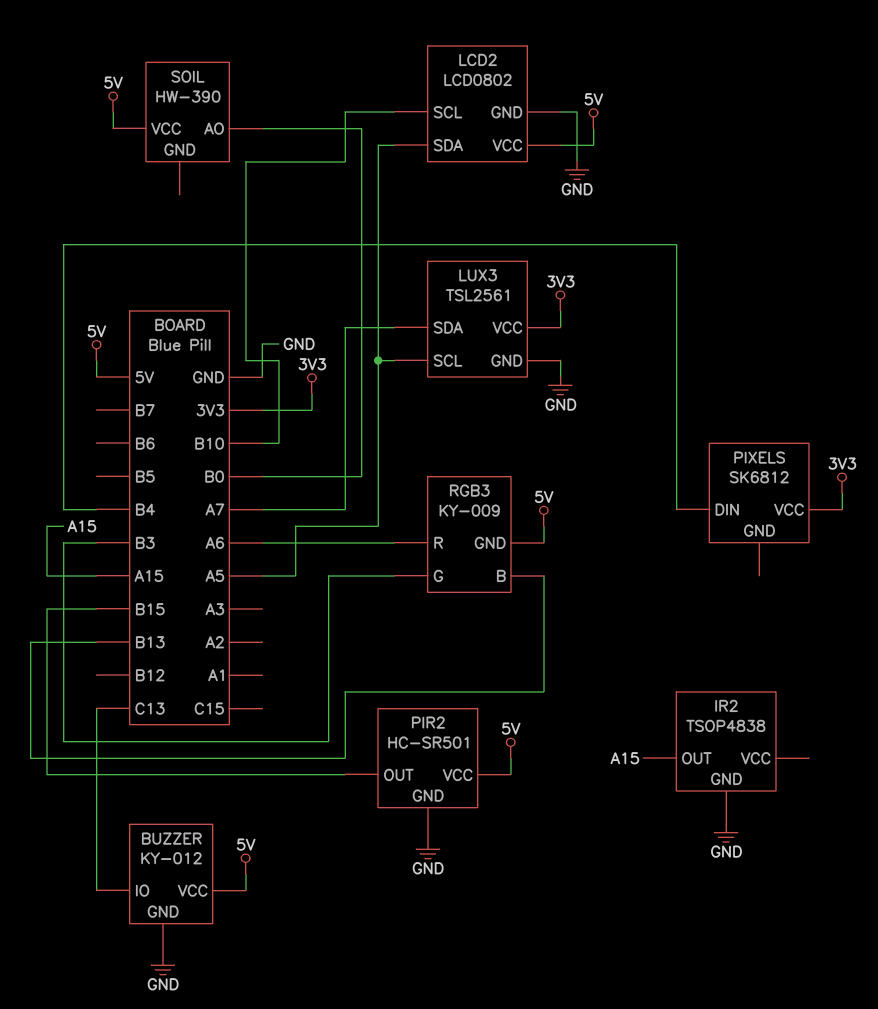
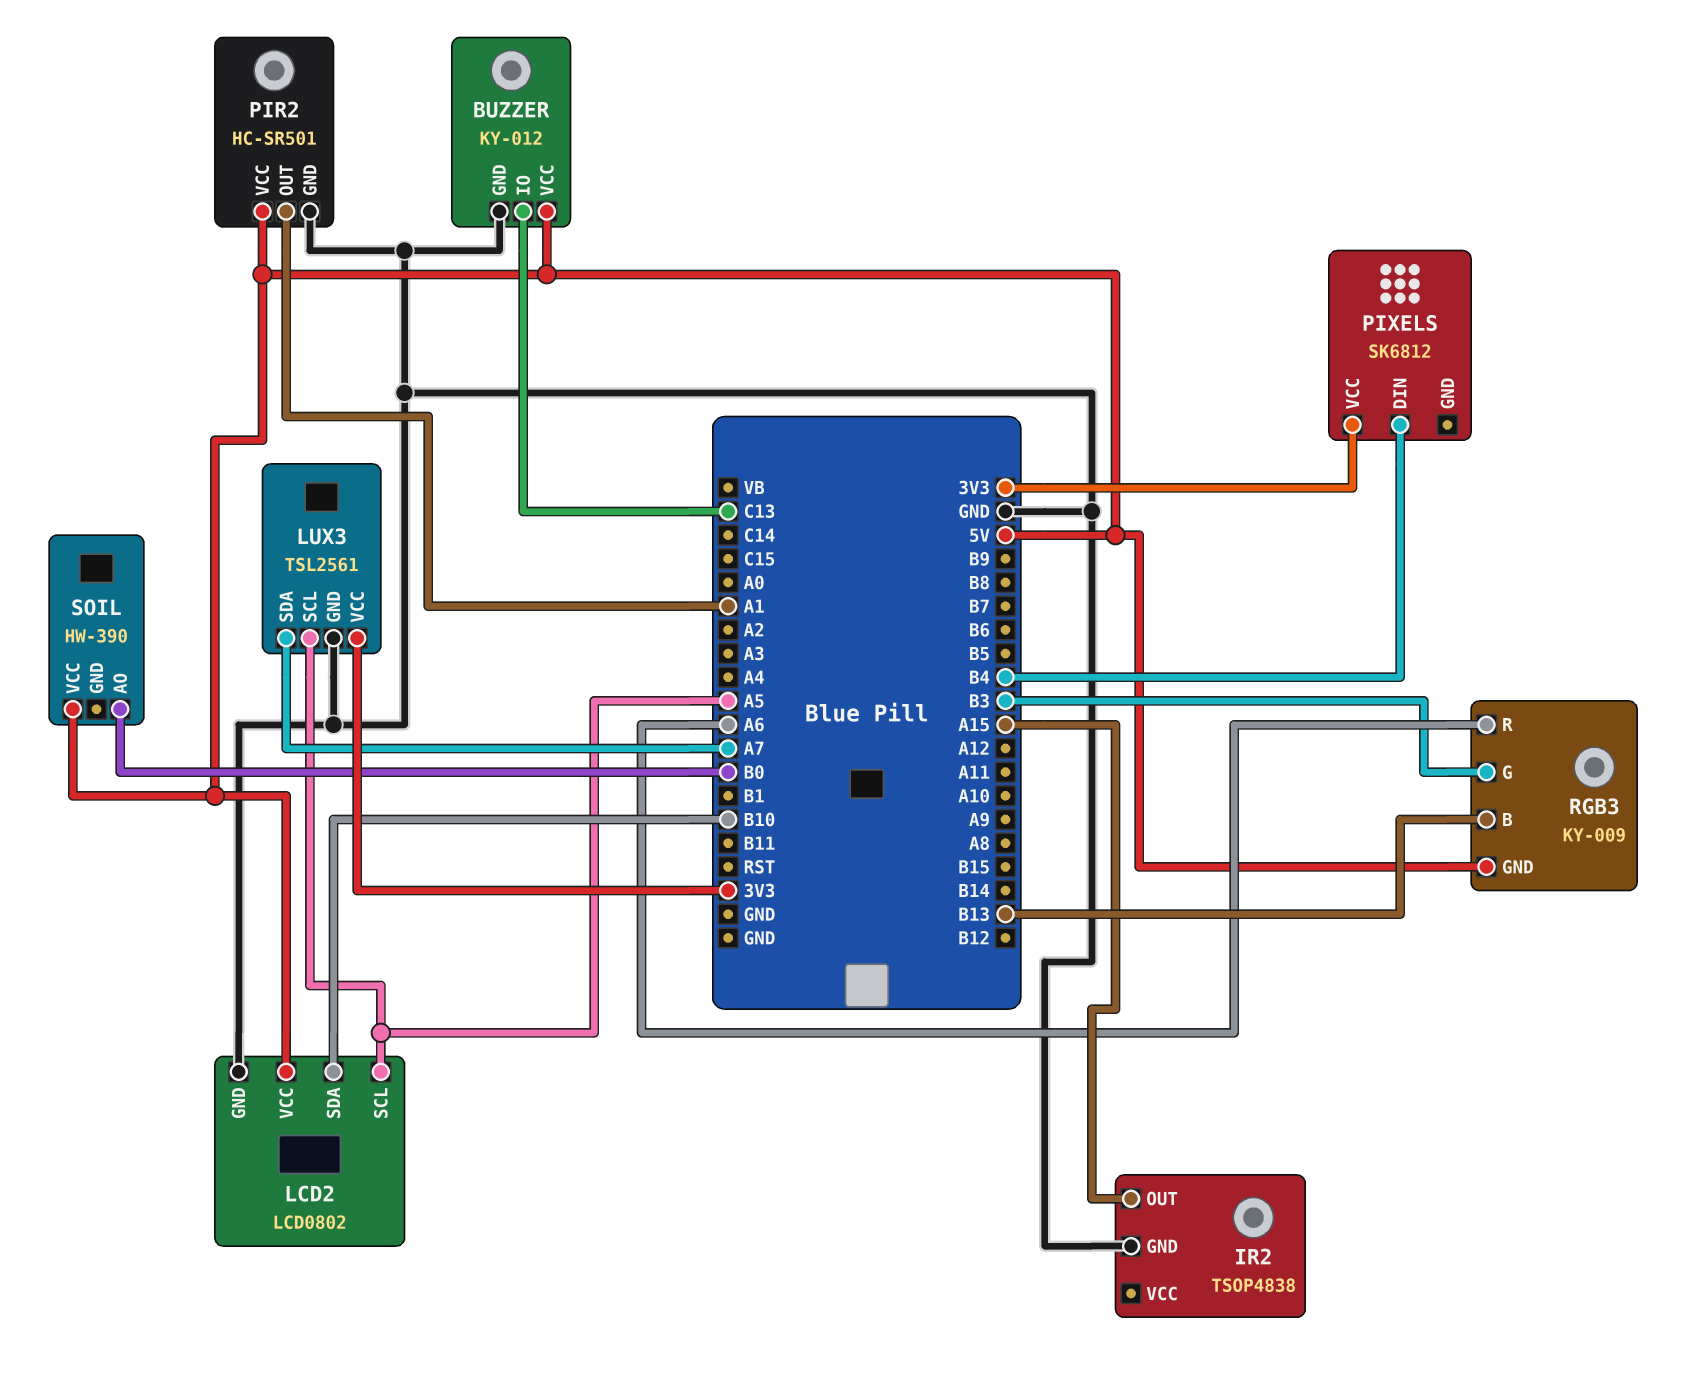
LCD2 pin SCL: B10 -> A5
LCD2 pin SDA: A5 -> B10
PIR2 pin OUT: B15 -> A1

